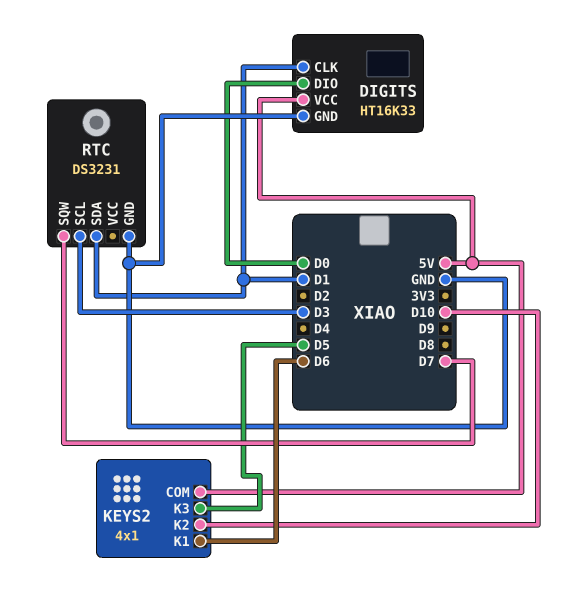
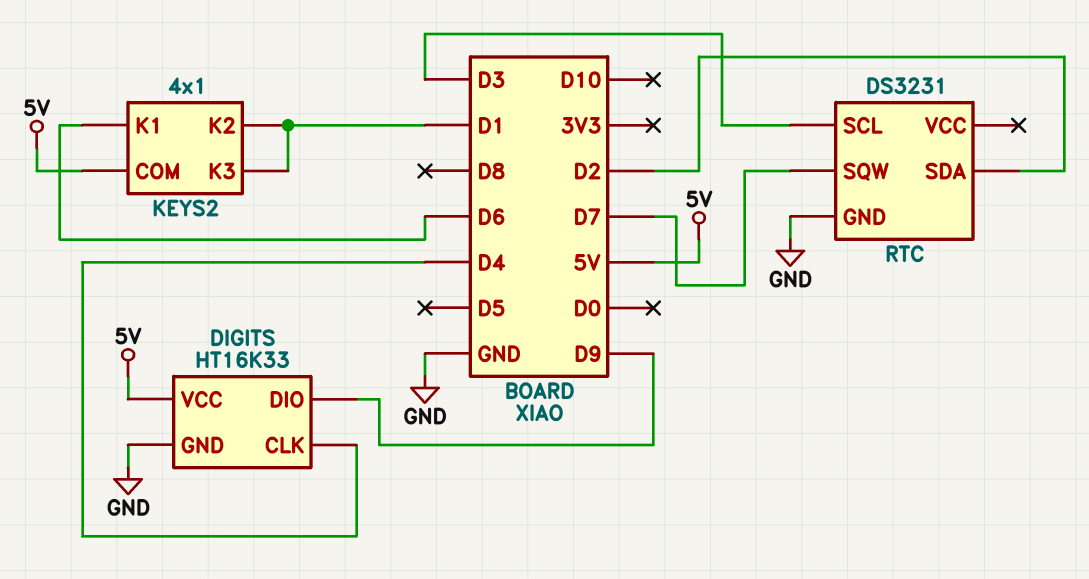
DIGITS pin CLK: D1 -> D4
DIGITS pin DIO: D0 -> D9
KEYS2 pin K2: D10 -> D1
KEYS2 pin K3: D5 -> D1
RTC pin SDA: D1 -> D2

